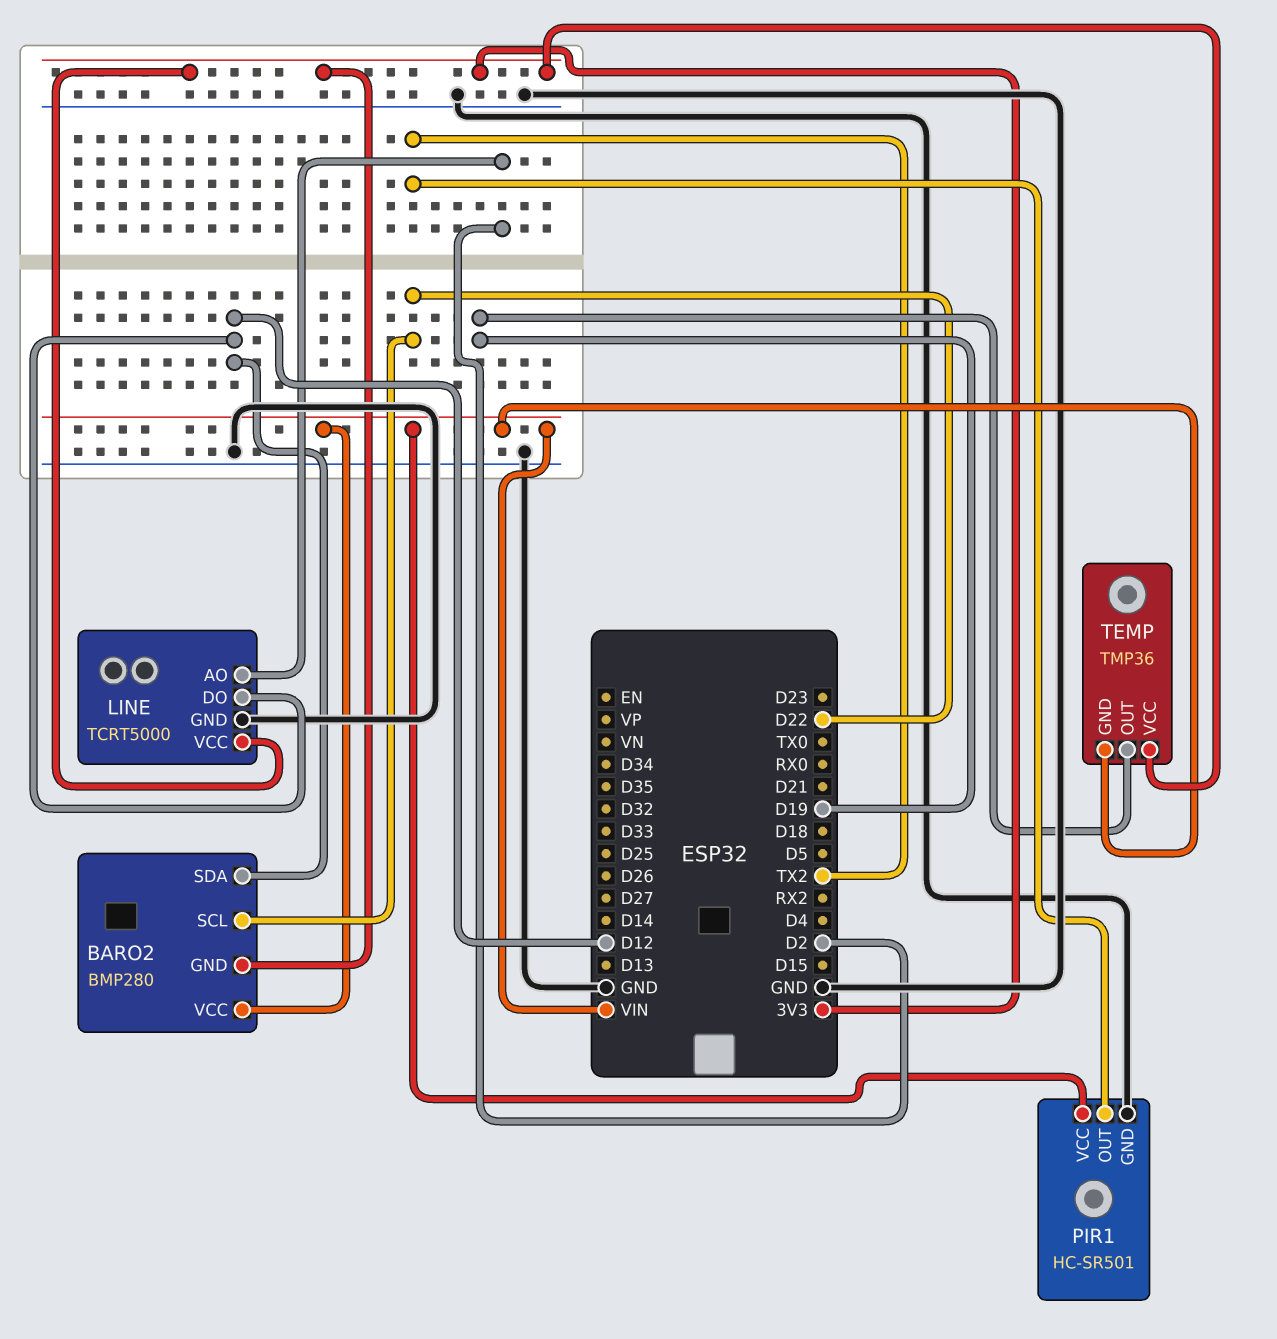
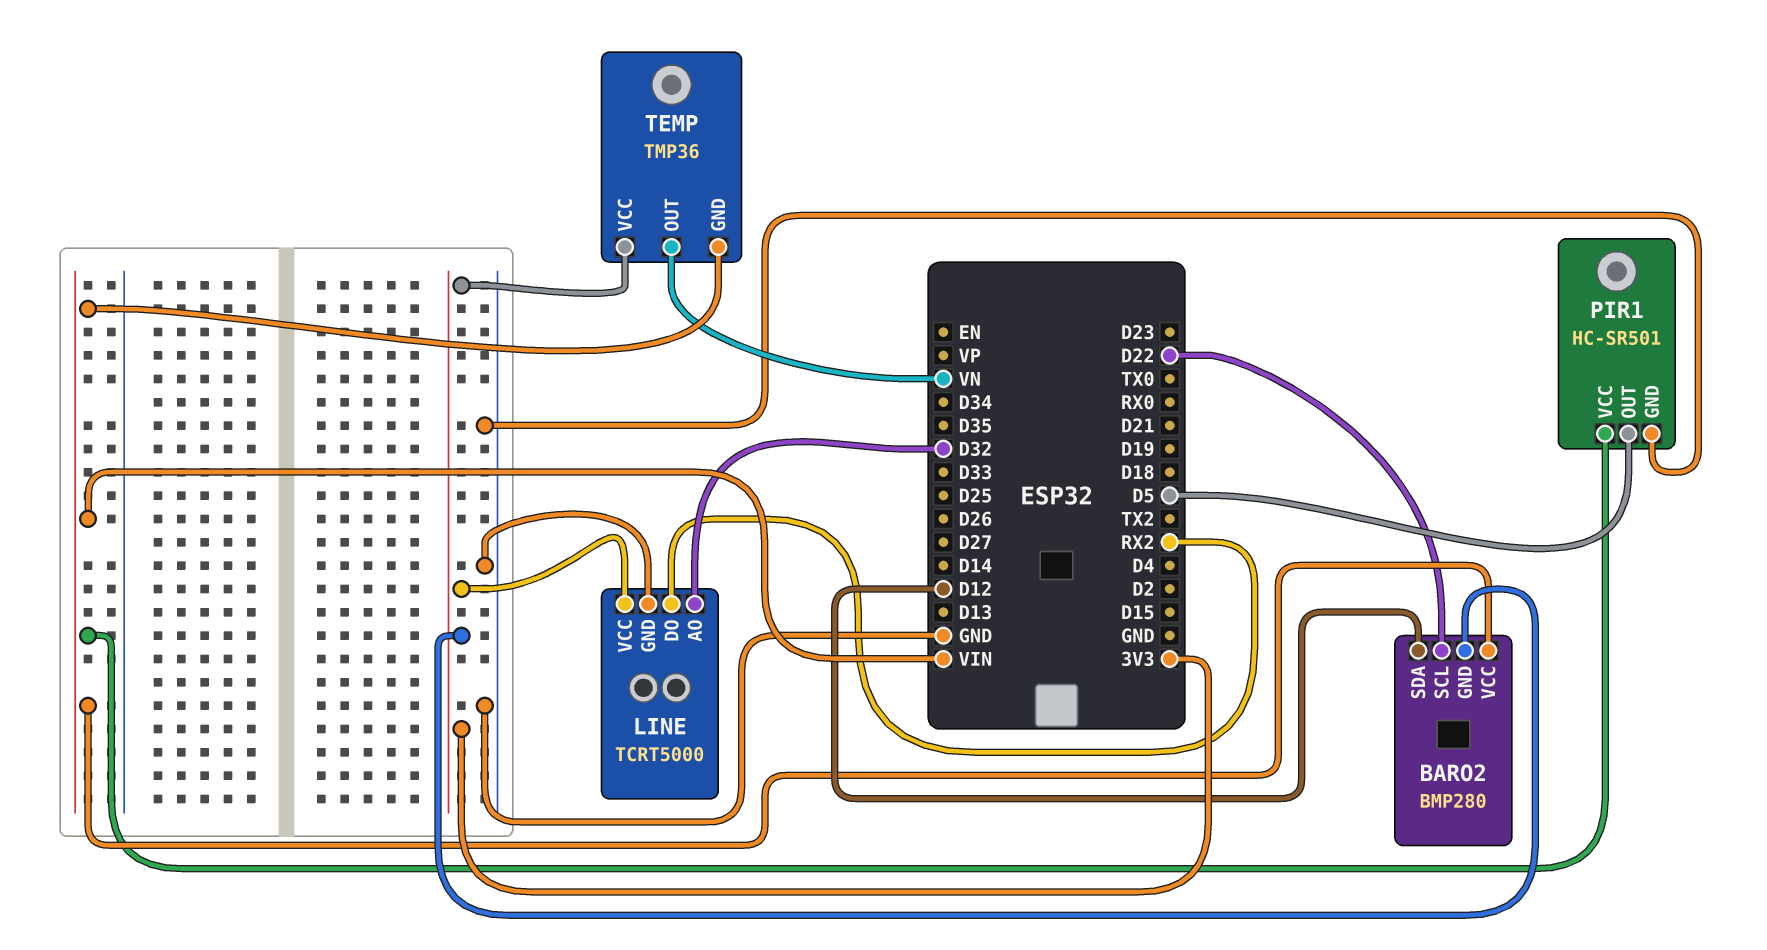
LINE pin AO: D2 -> D32
LINE pin DO: D12 -> RX2
PIR1 pin OUT: TX2 -> D5
TEMP pin OUT: D19 -> VN

